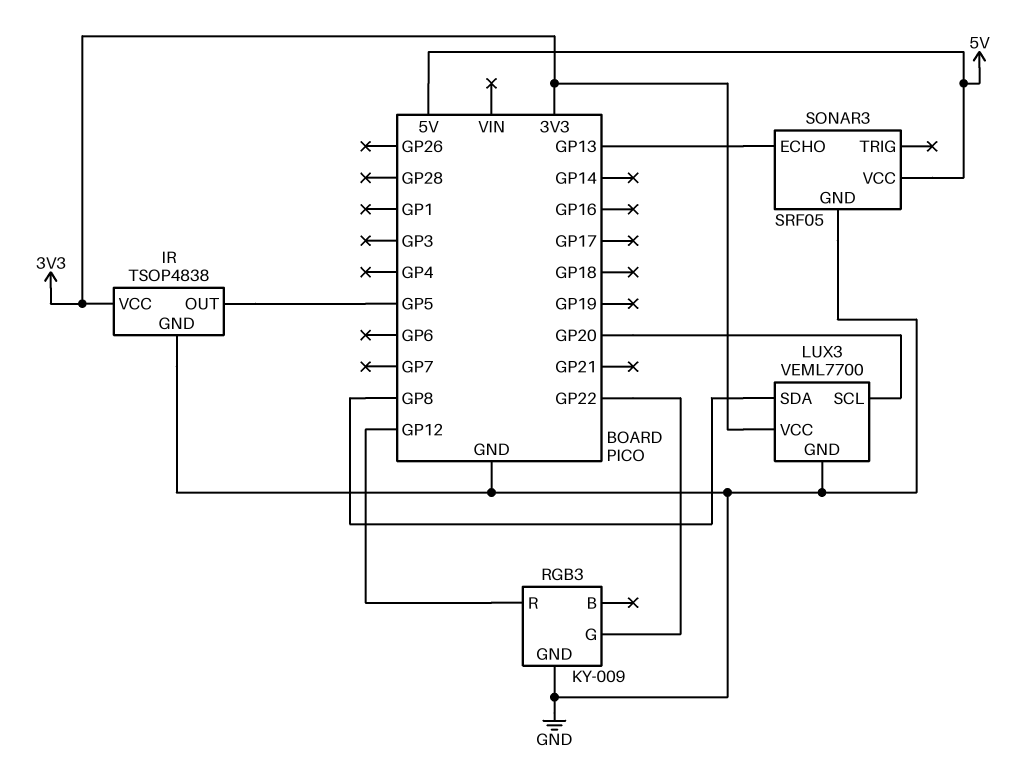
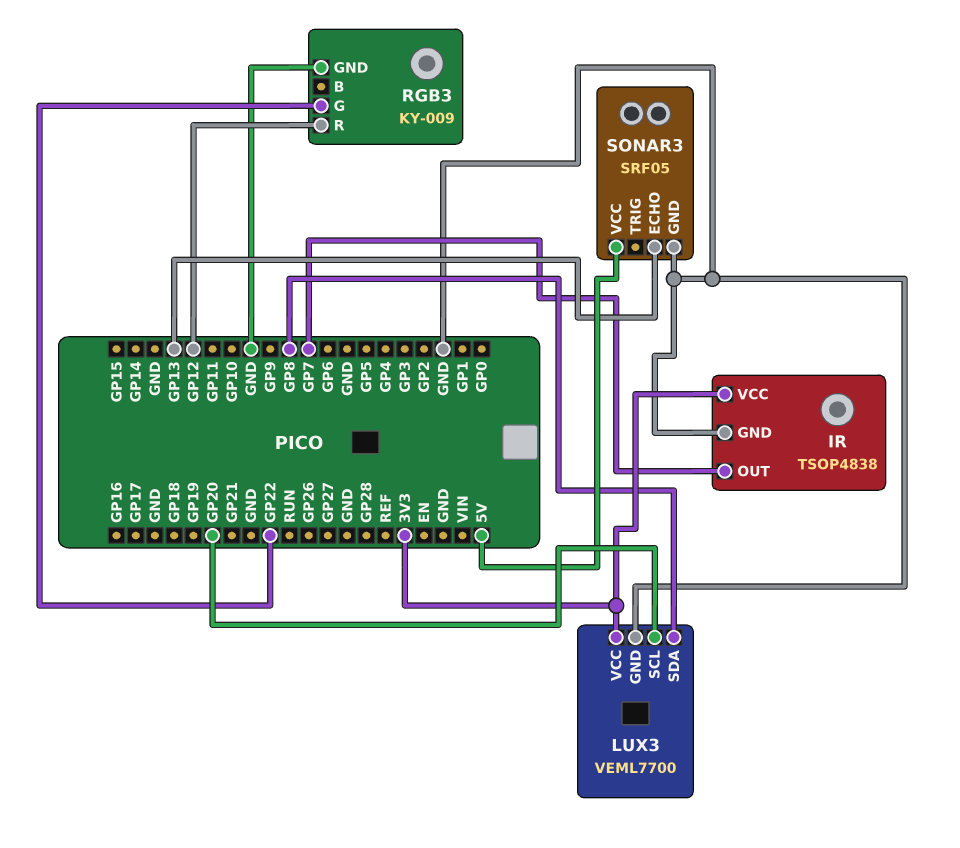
IR pin OUT: GP5 -> GP7

